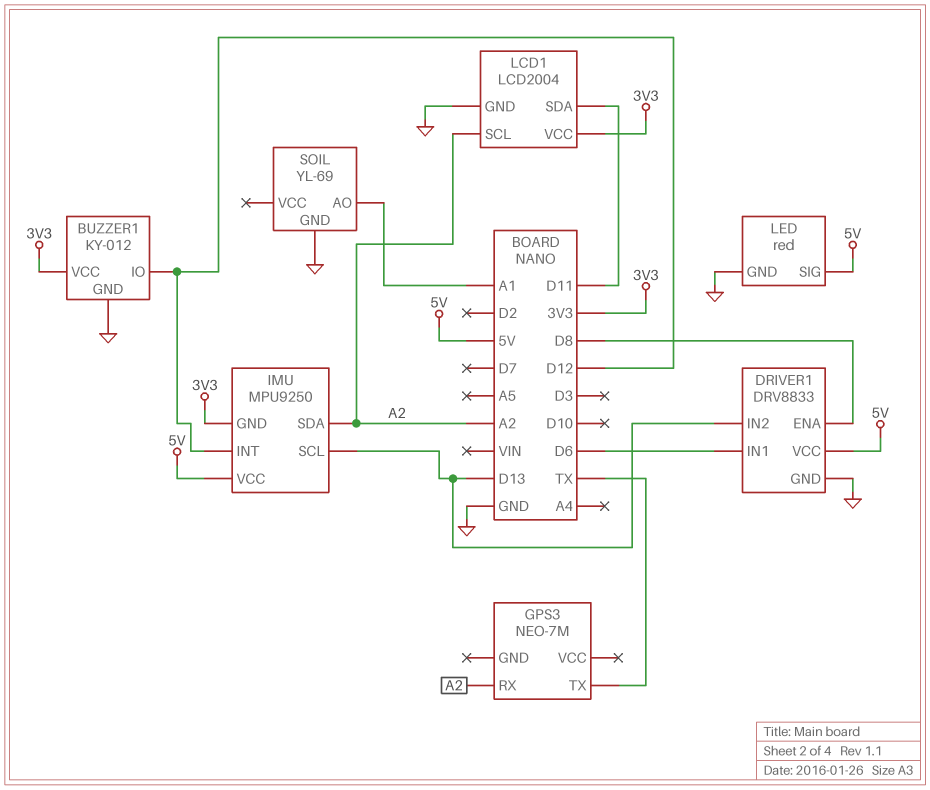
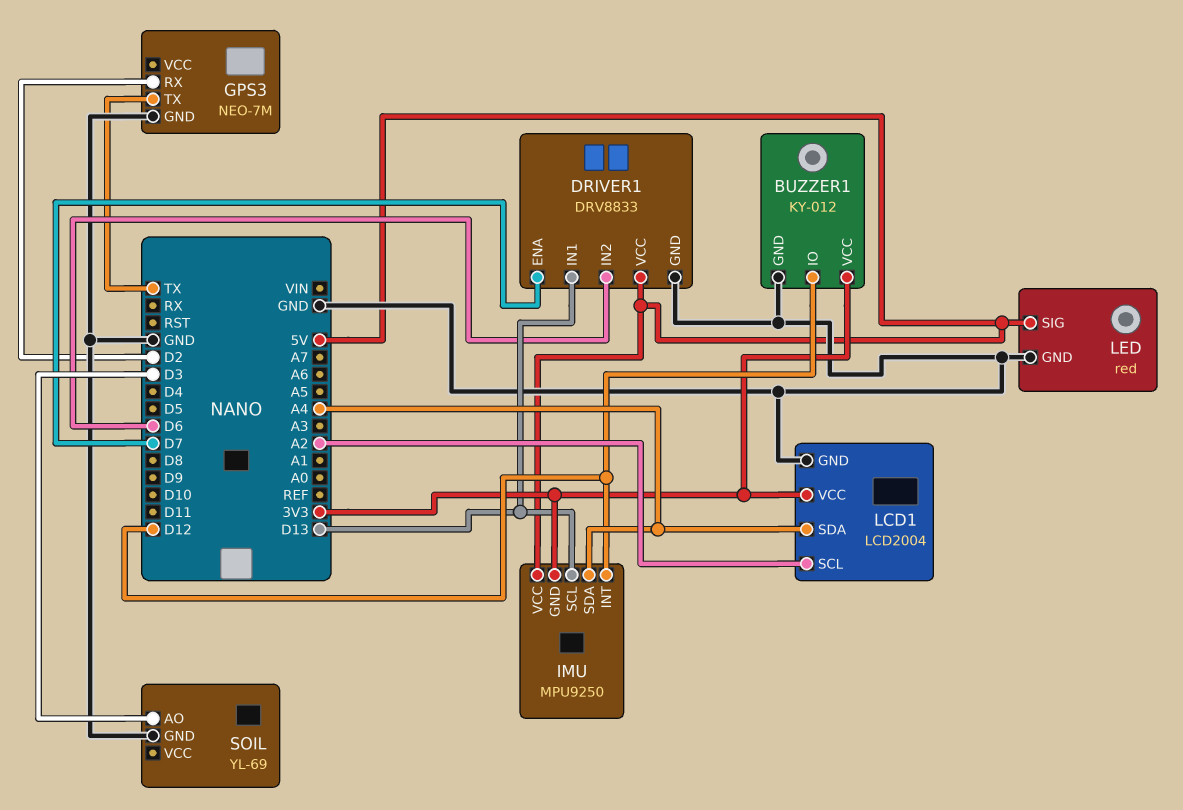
DRIVER1 pin ENA: D8 -> D7
DRIVER1 pin IN1: D6 -> D13
DRIVER1 pin IN2: D13 -> D6
GPS3 pin GND: none -> GND
GPS3 pin RX: A2 -> D2
IMU pin SDA: A2 -> A4
LCD1 pin SDA: D11 -> A4
SOIL pin AO: A1 -> D3

